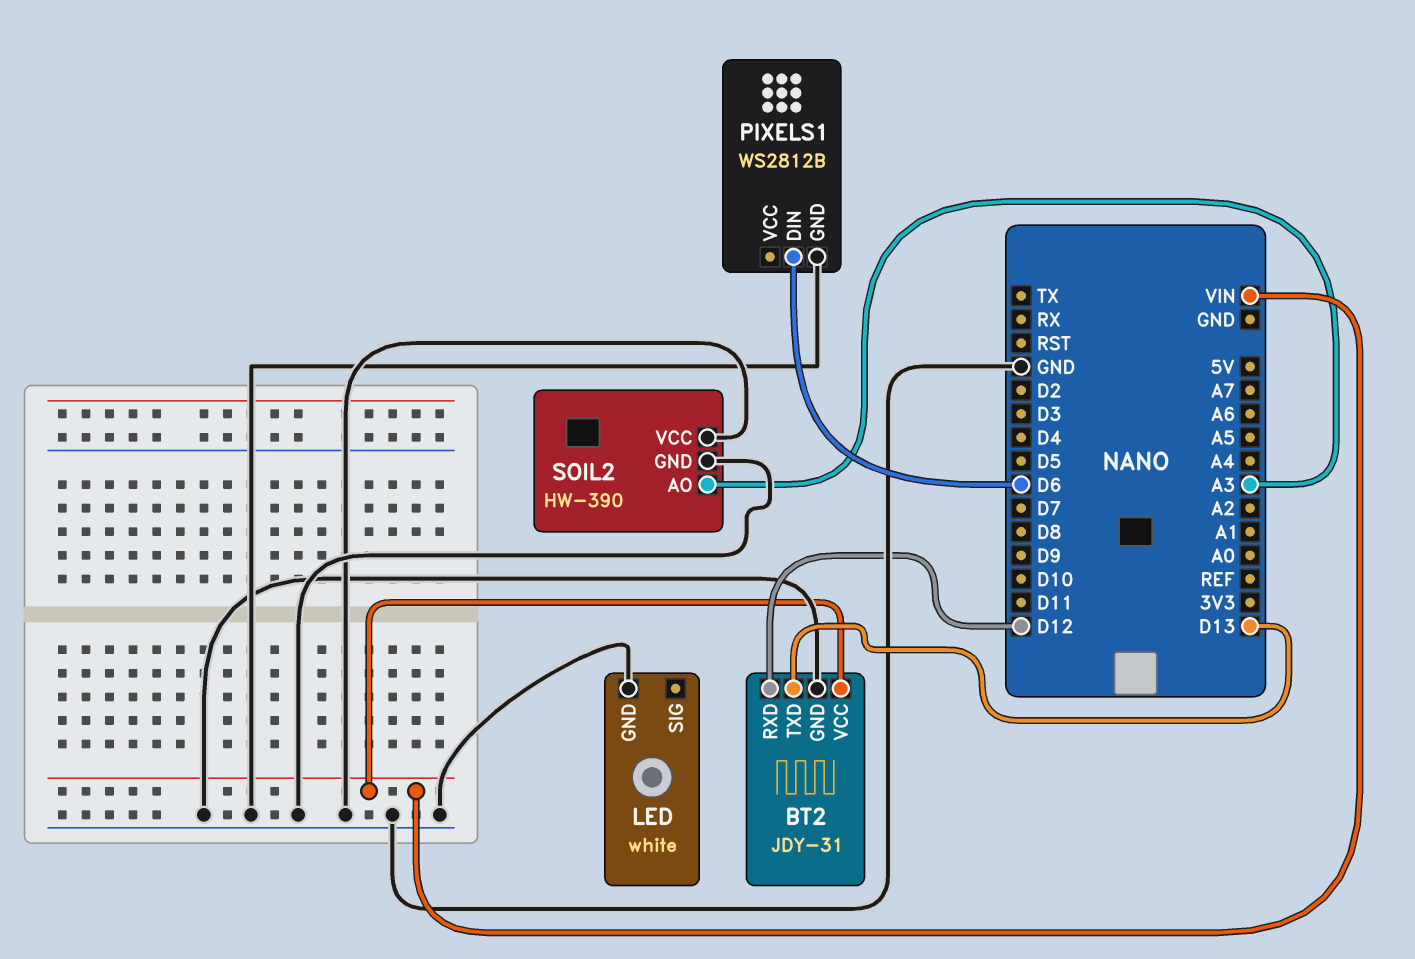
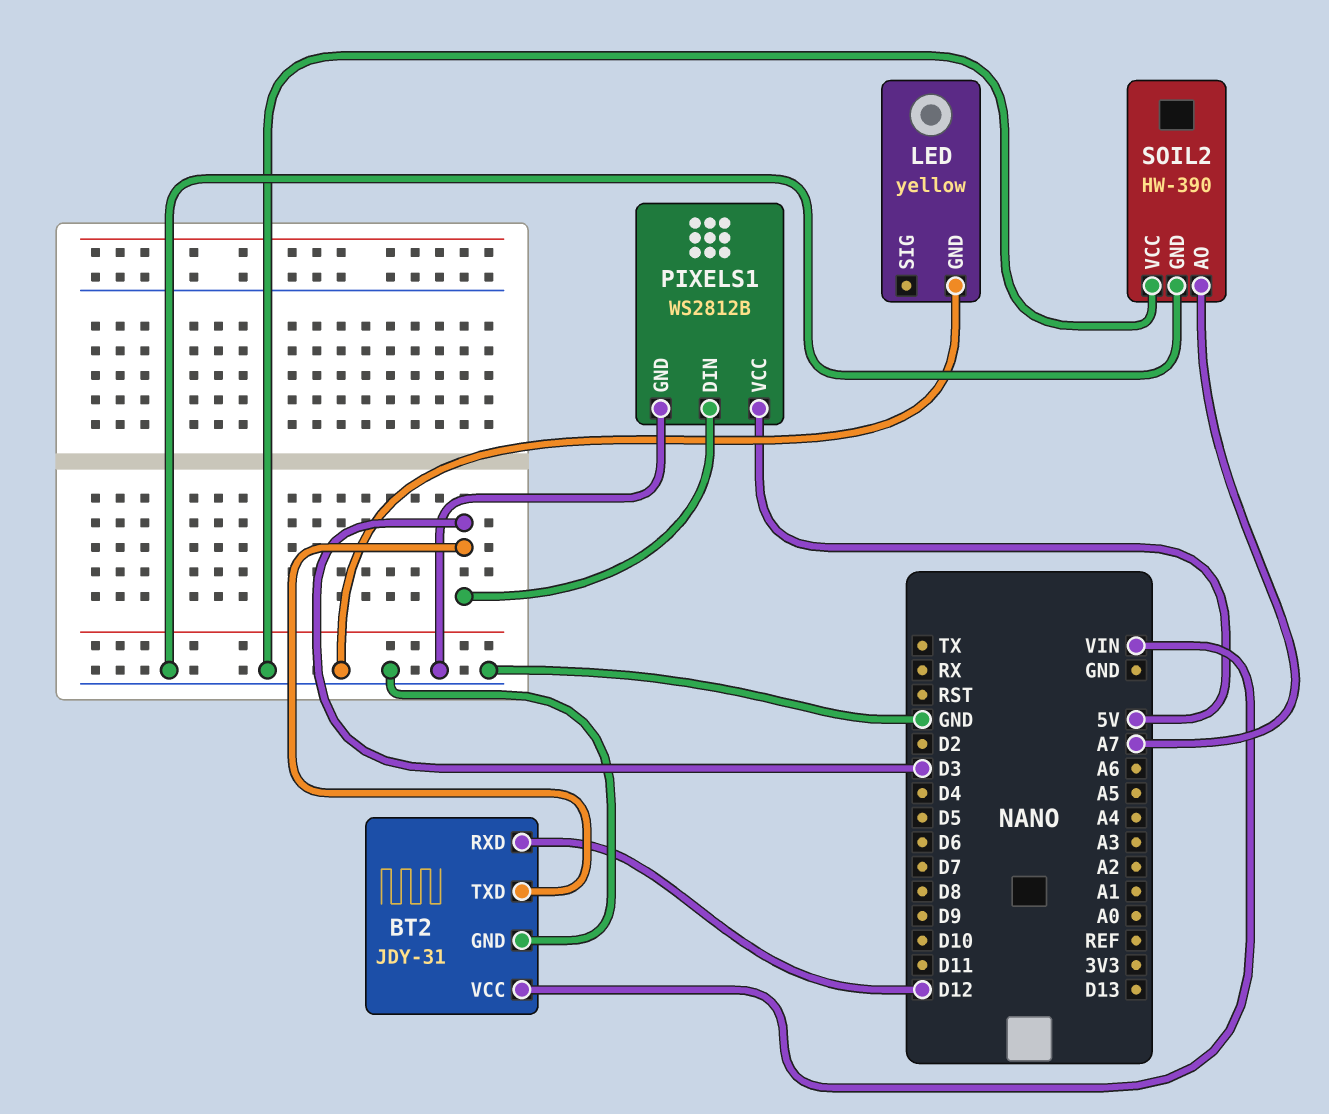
BT2 pin TXD: D13 -> D3
LED: white -> yellow
PIXELS1 pin DIN: D6 -> D3
PIXELS1 pin VCC: none -> 5V
SOIL2 pin AO: A3 -> A7

